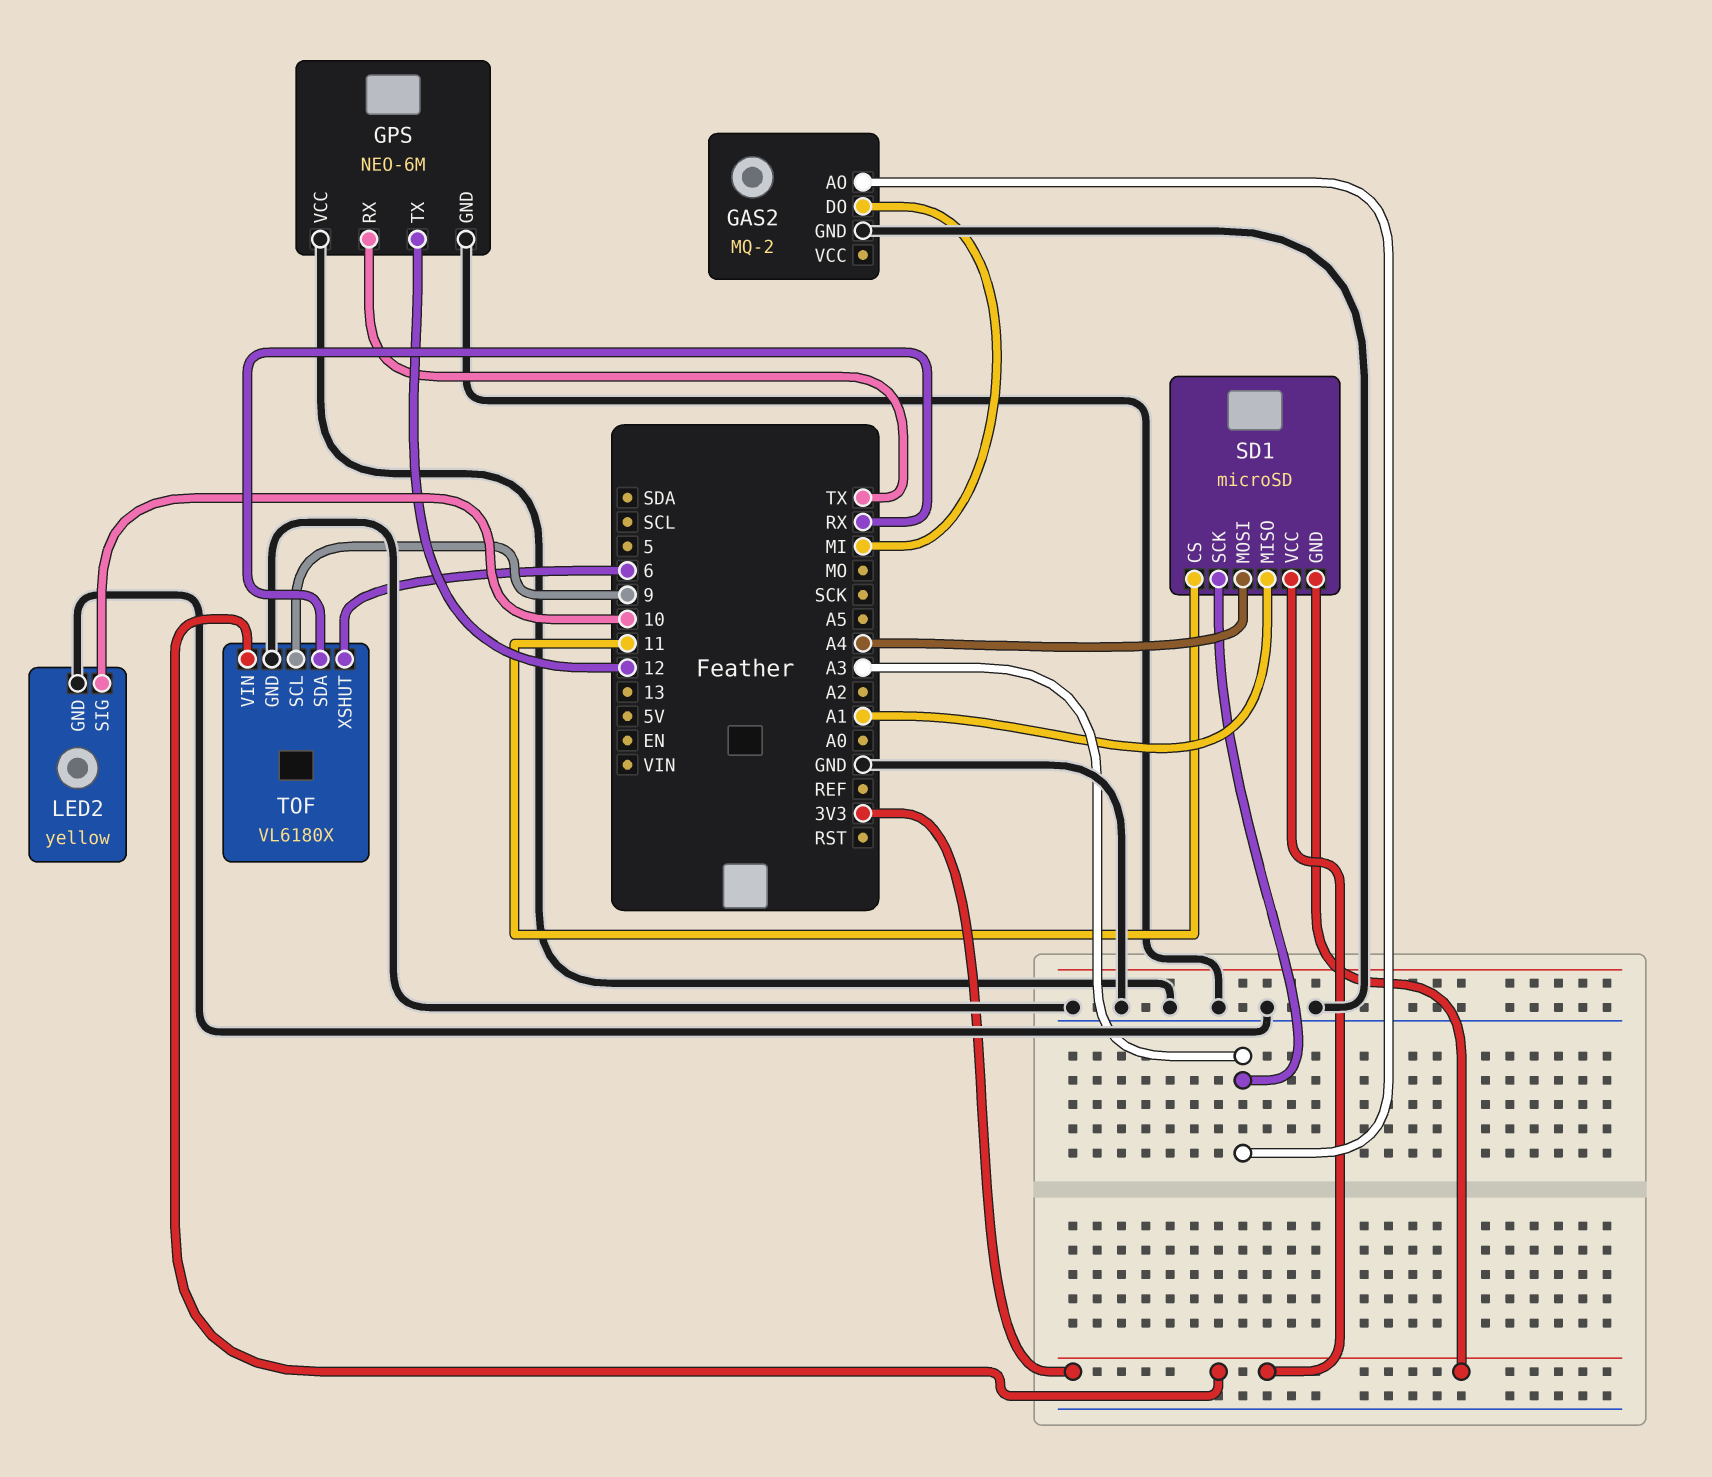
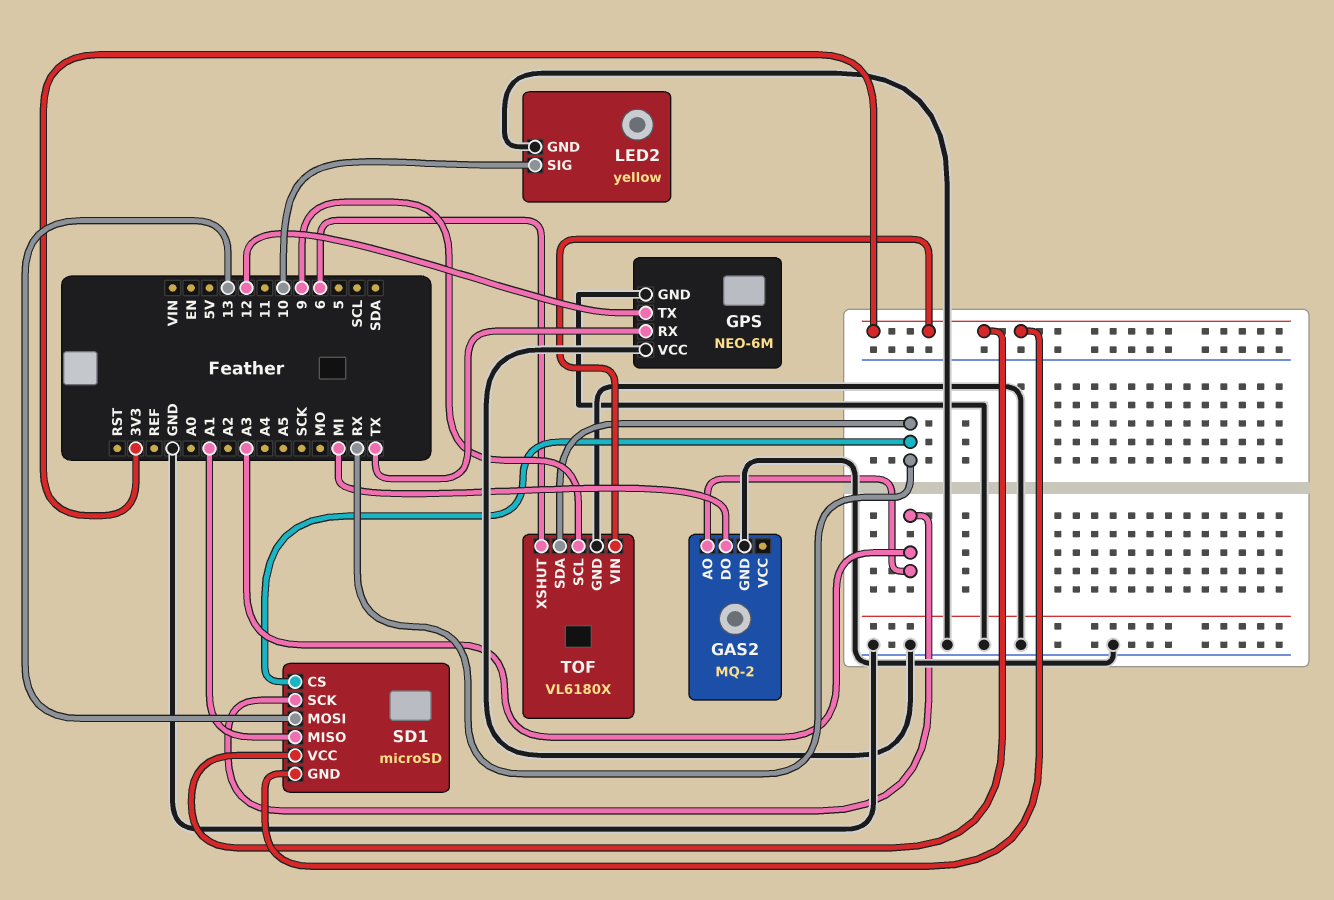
SD1 pin CS: 11 -> RX
SD1 pin MOSI: A4 -> 13

